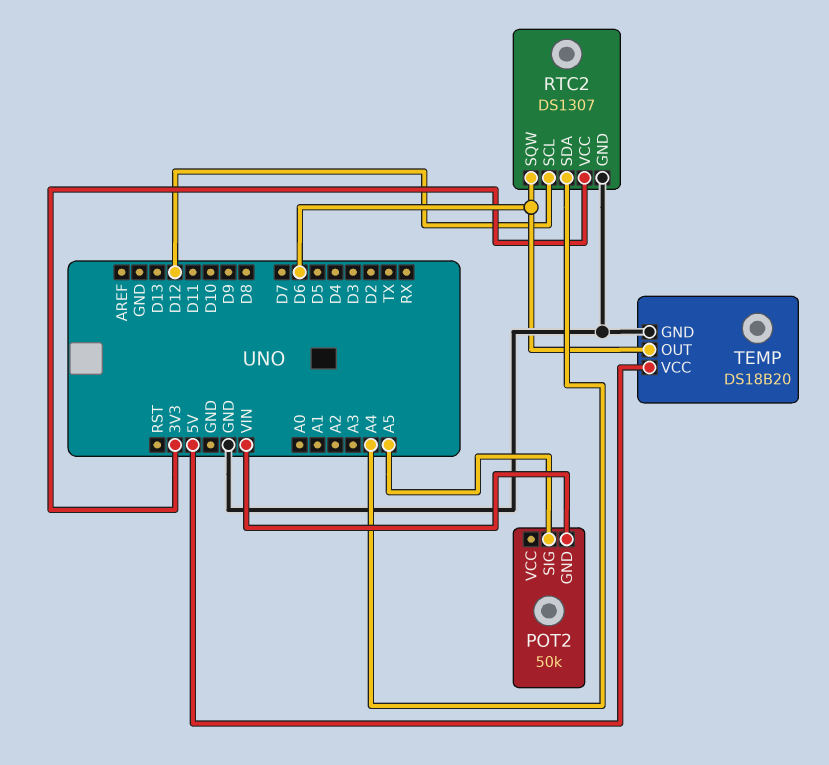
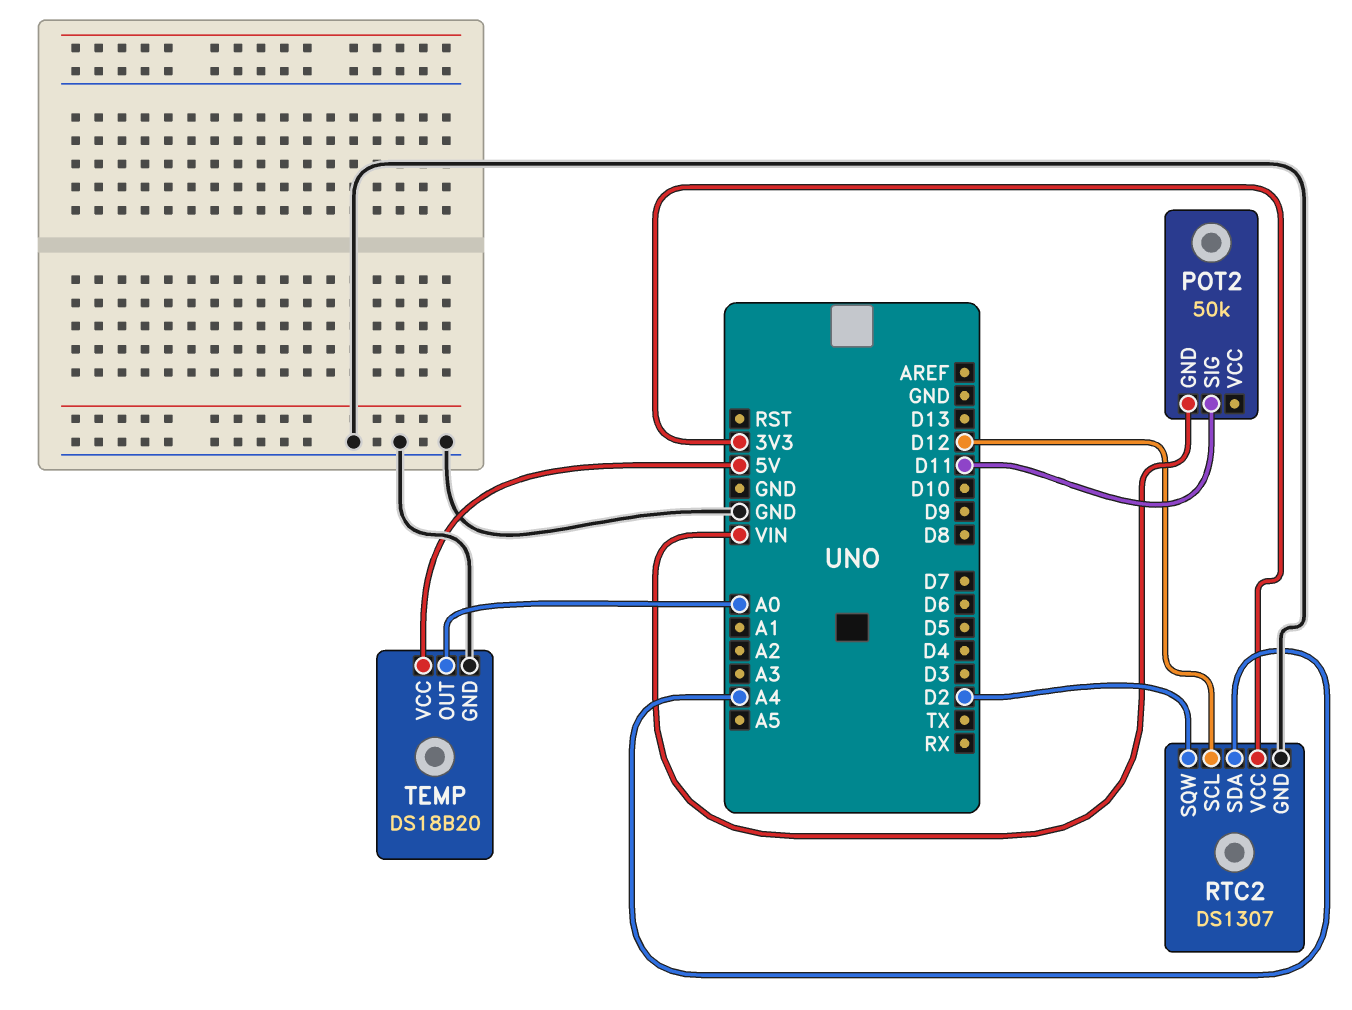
POT2 pin SIG: A5 -> D11
RTC2 pin SQW: D6 -> D2
TEMP pin OUT: D6 -> A0

